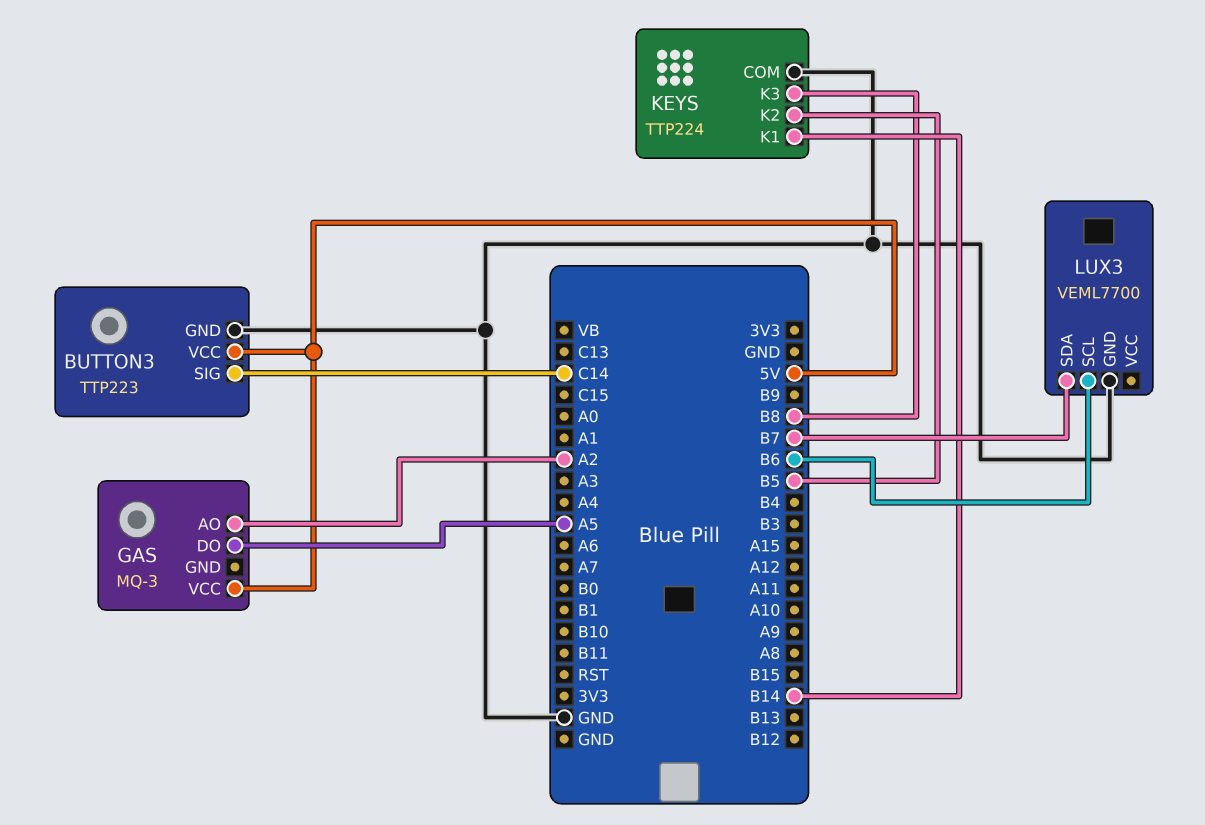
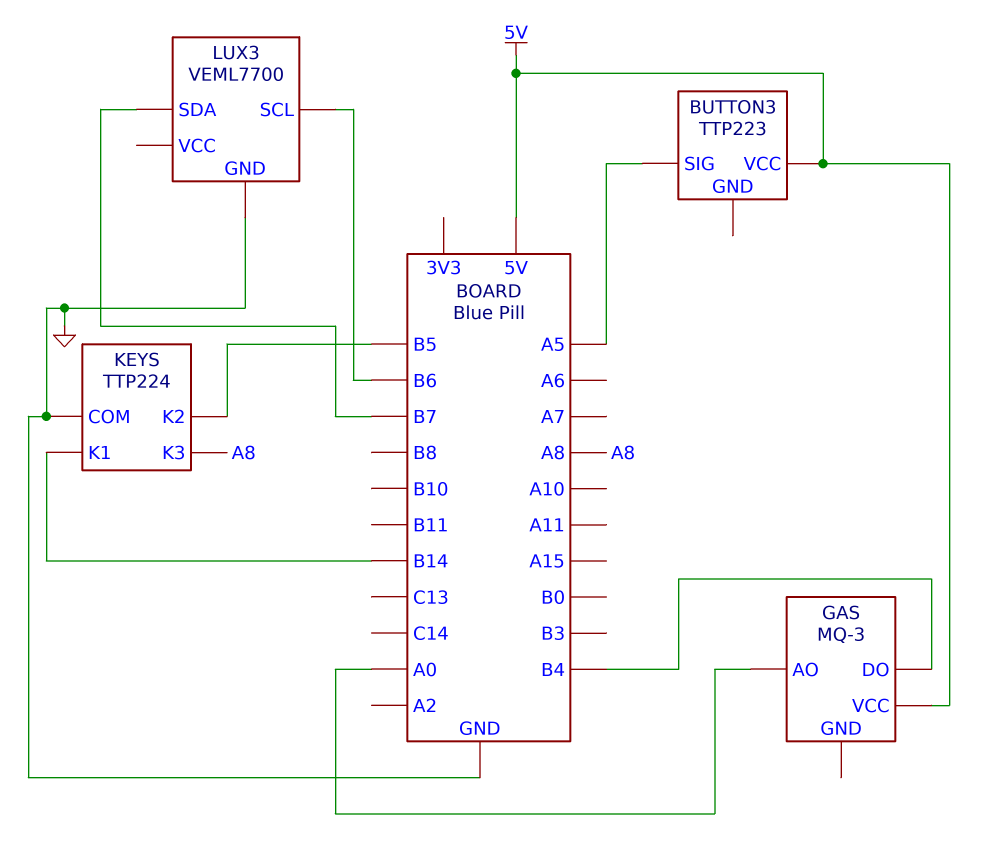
BUTTON3 pin GND: GND -> none
BUTTON3 pin SIG: C14 -> A5
GAS pin AO: A2 -> A0
GAS pin DO: A5 -> B4
KEYS pin K3: B8 -> A8

